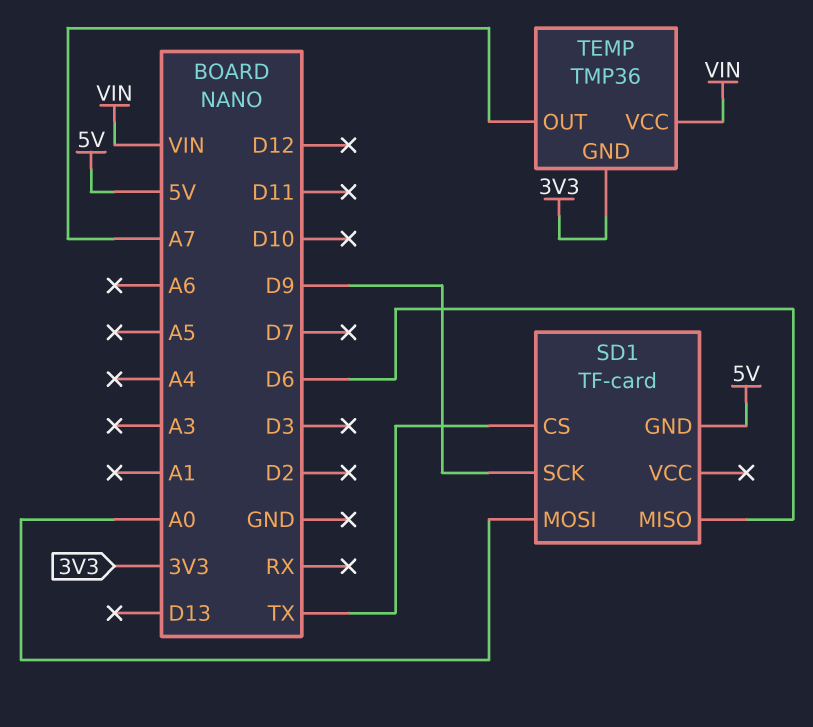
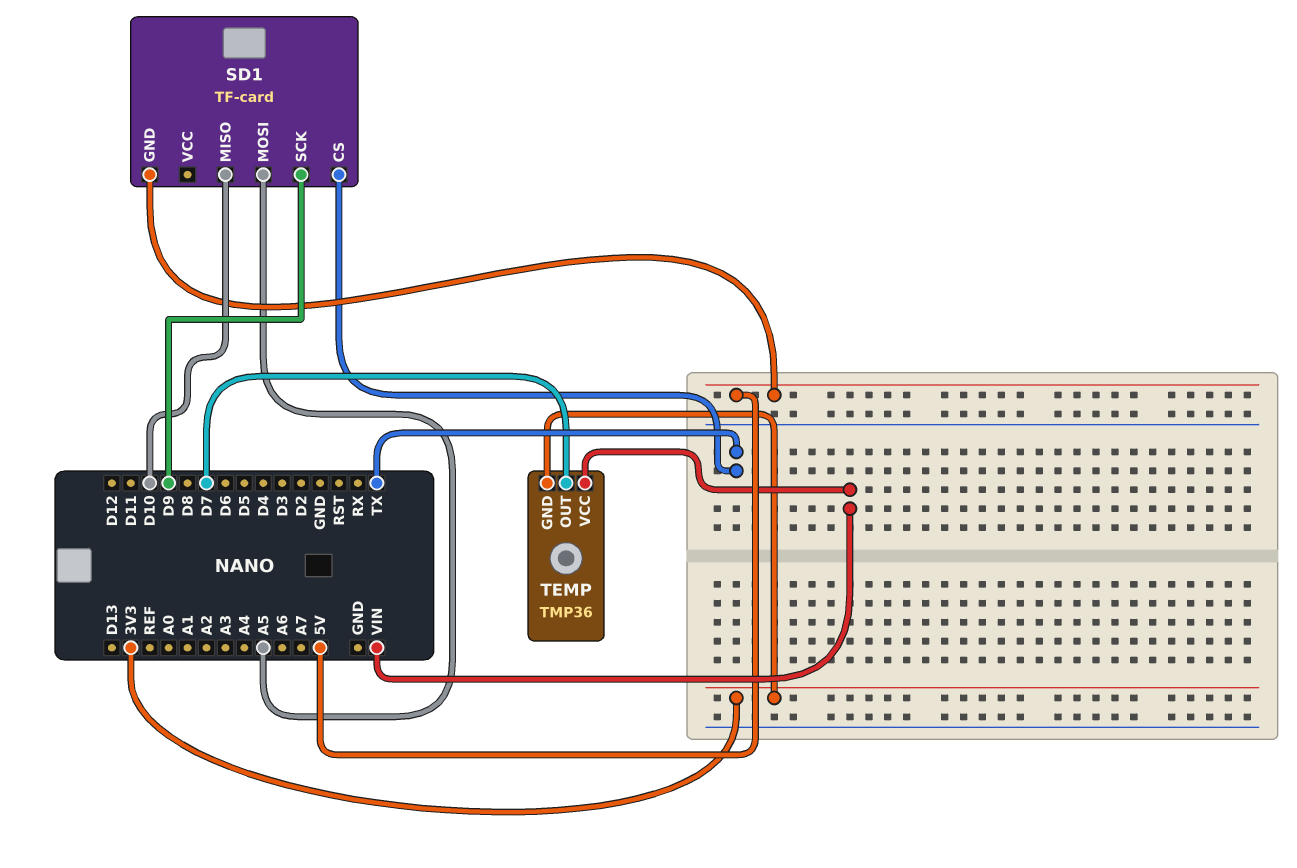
SD1 pin MISO: D6 -> D10
SD1 pin MOSI: A0 -> A5
TEMP pin OUT: A7 -> D7

